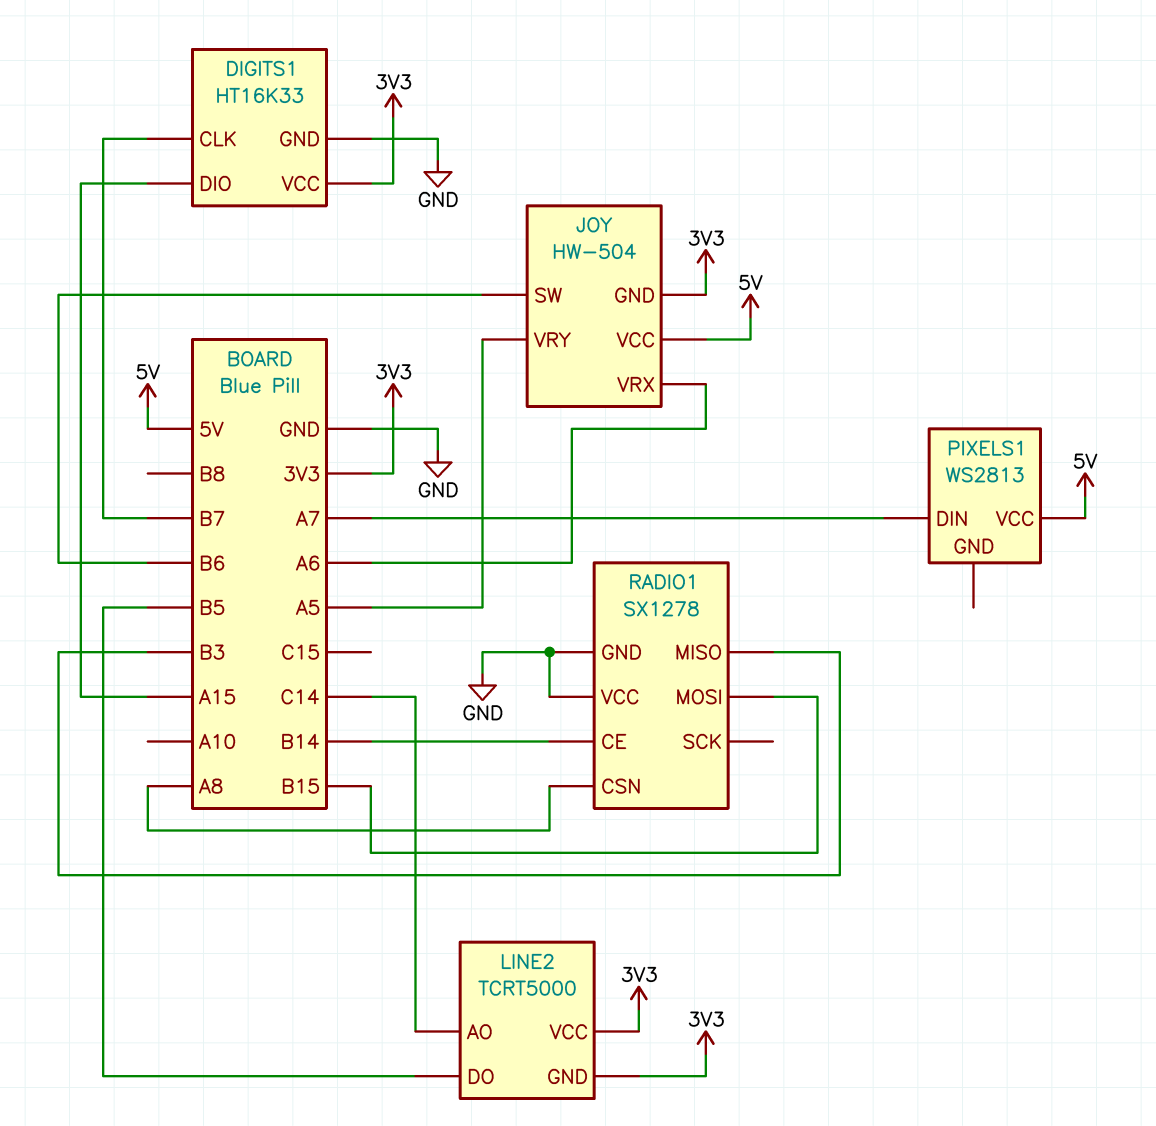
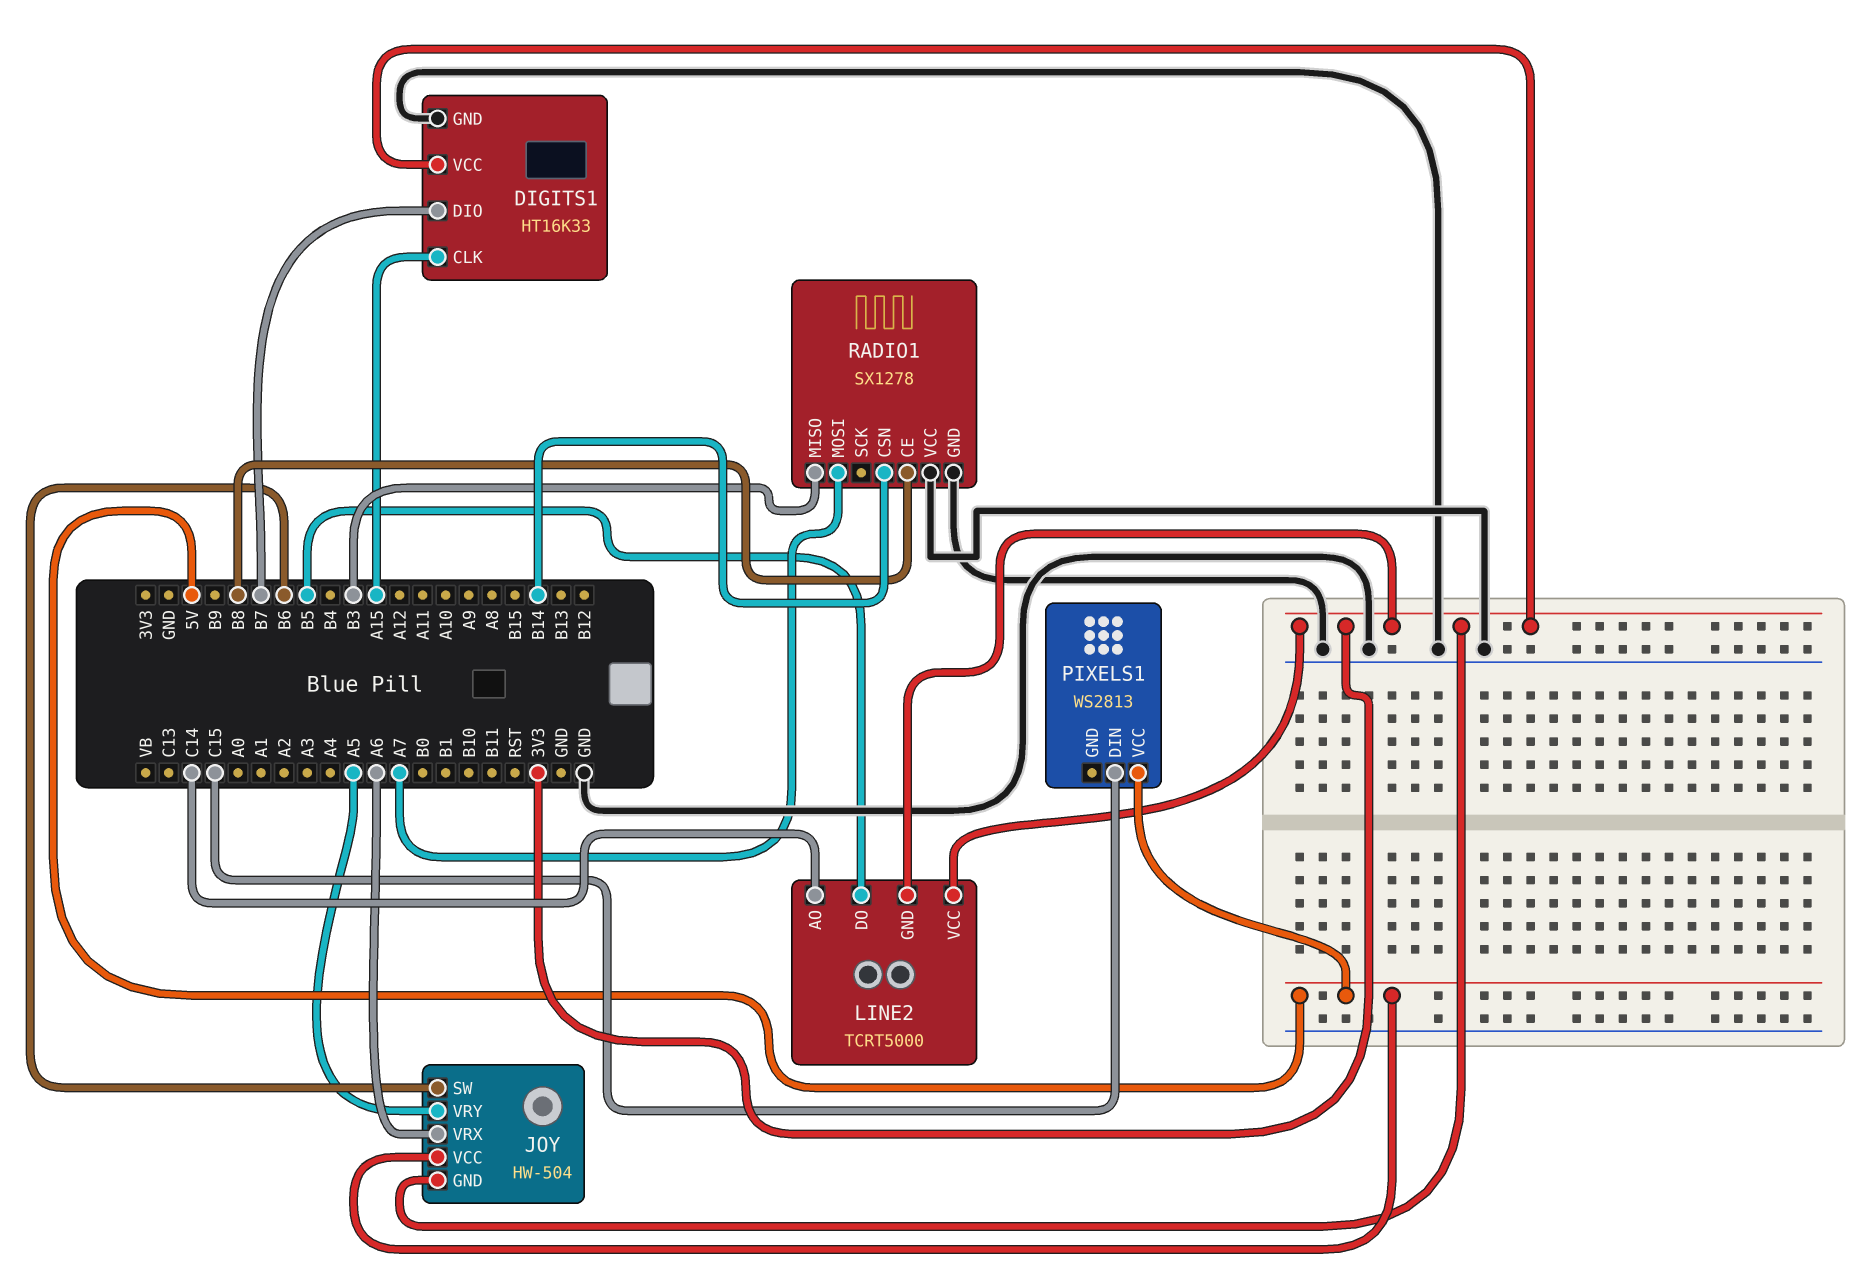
DIGITS1 pin CLK: B7 -> A15
DIGITS1 pin DIO: A15 -> B7
PIXELS1 pin DIN: A7 -> C15
RADIO1 pin CE: B14 -> B8
RADIO1 pin CSN: A8 -> B14
RADIO1 pin MOSI: B15 -> A7

